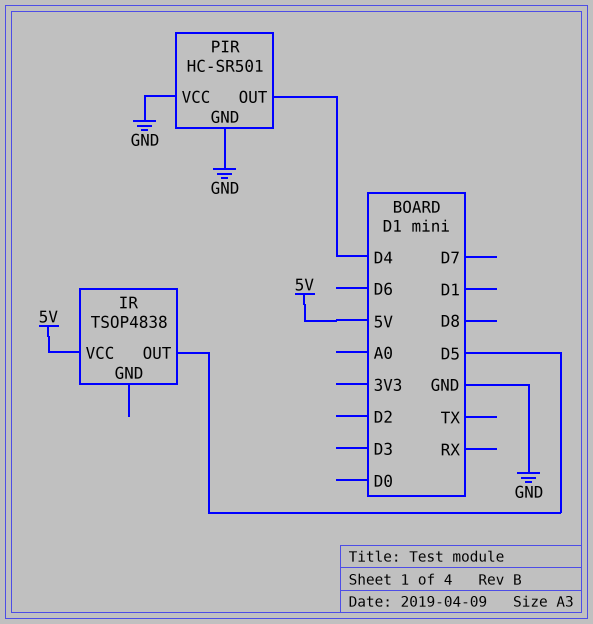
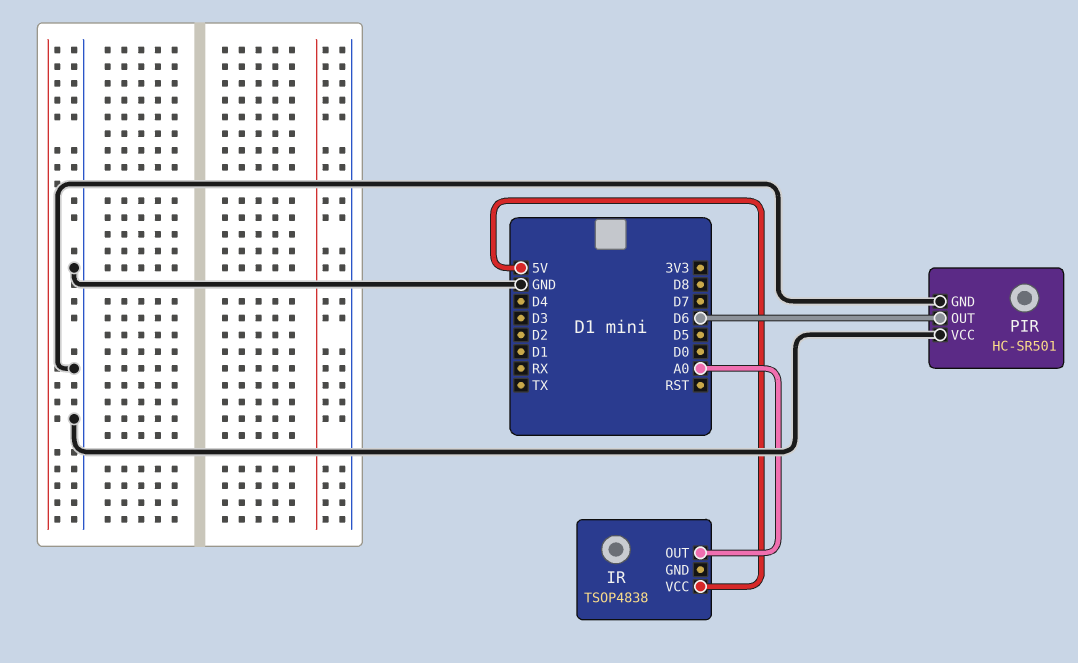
IR pin OUT: D5 -> A0
PIR pin OUT: D4 -> D6

